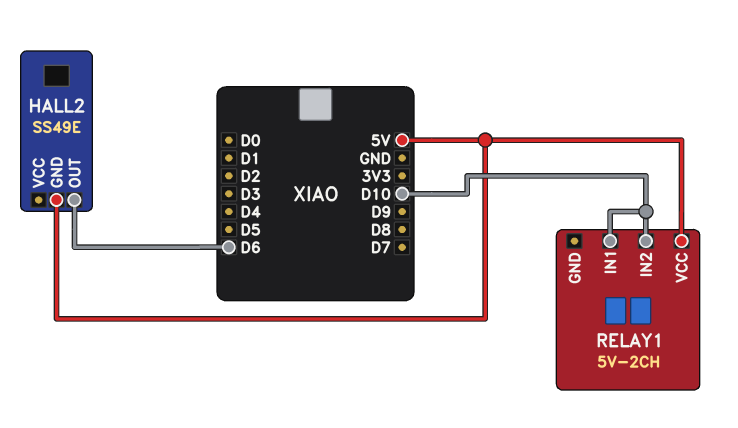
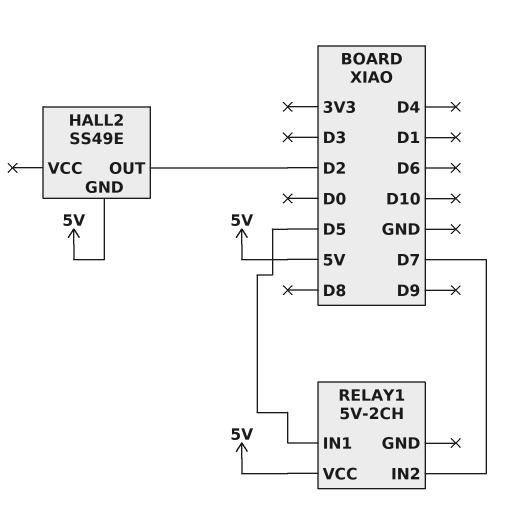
HALL2 pin OUT: D6 -> D2
RELAY1 pin IN1: D10 -> D5
RELAY1 pin IN2: D10 -> D7

